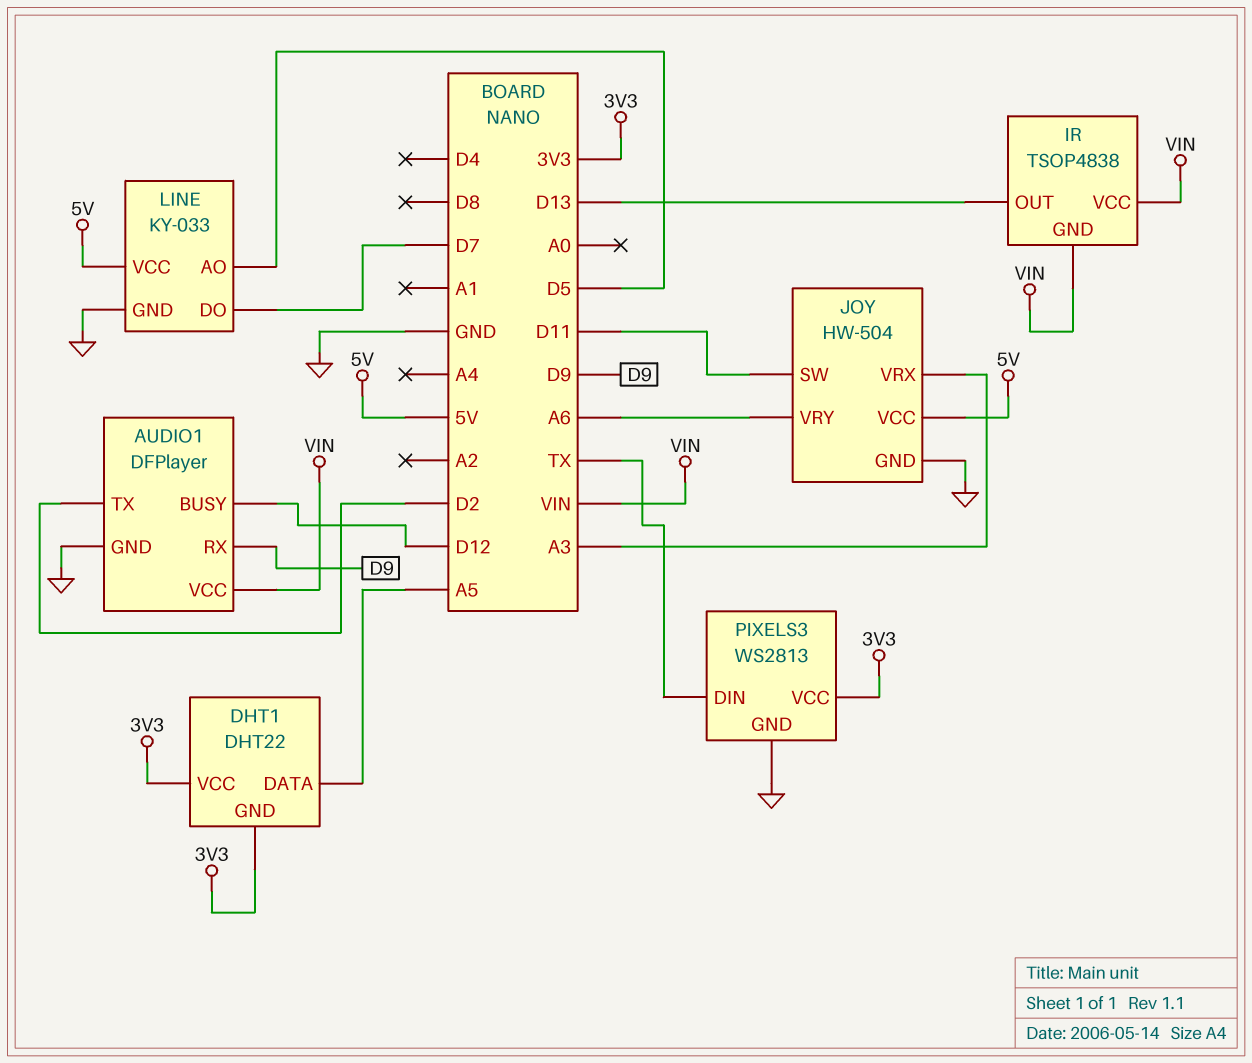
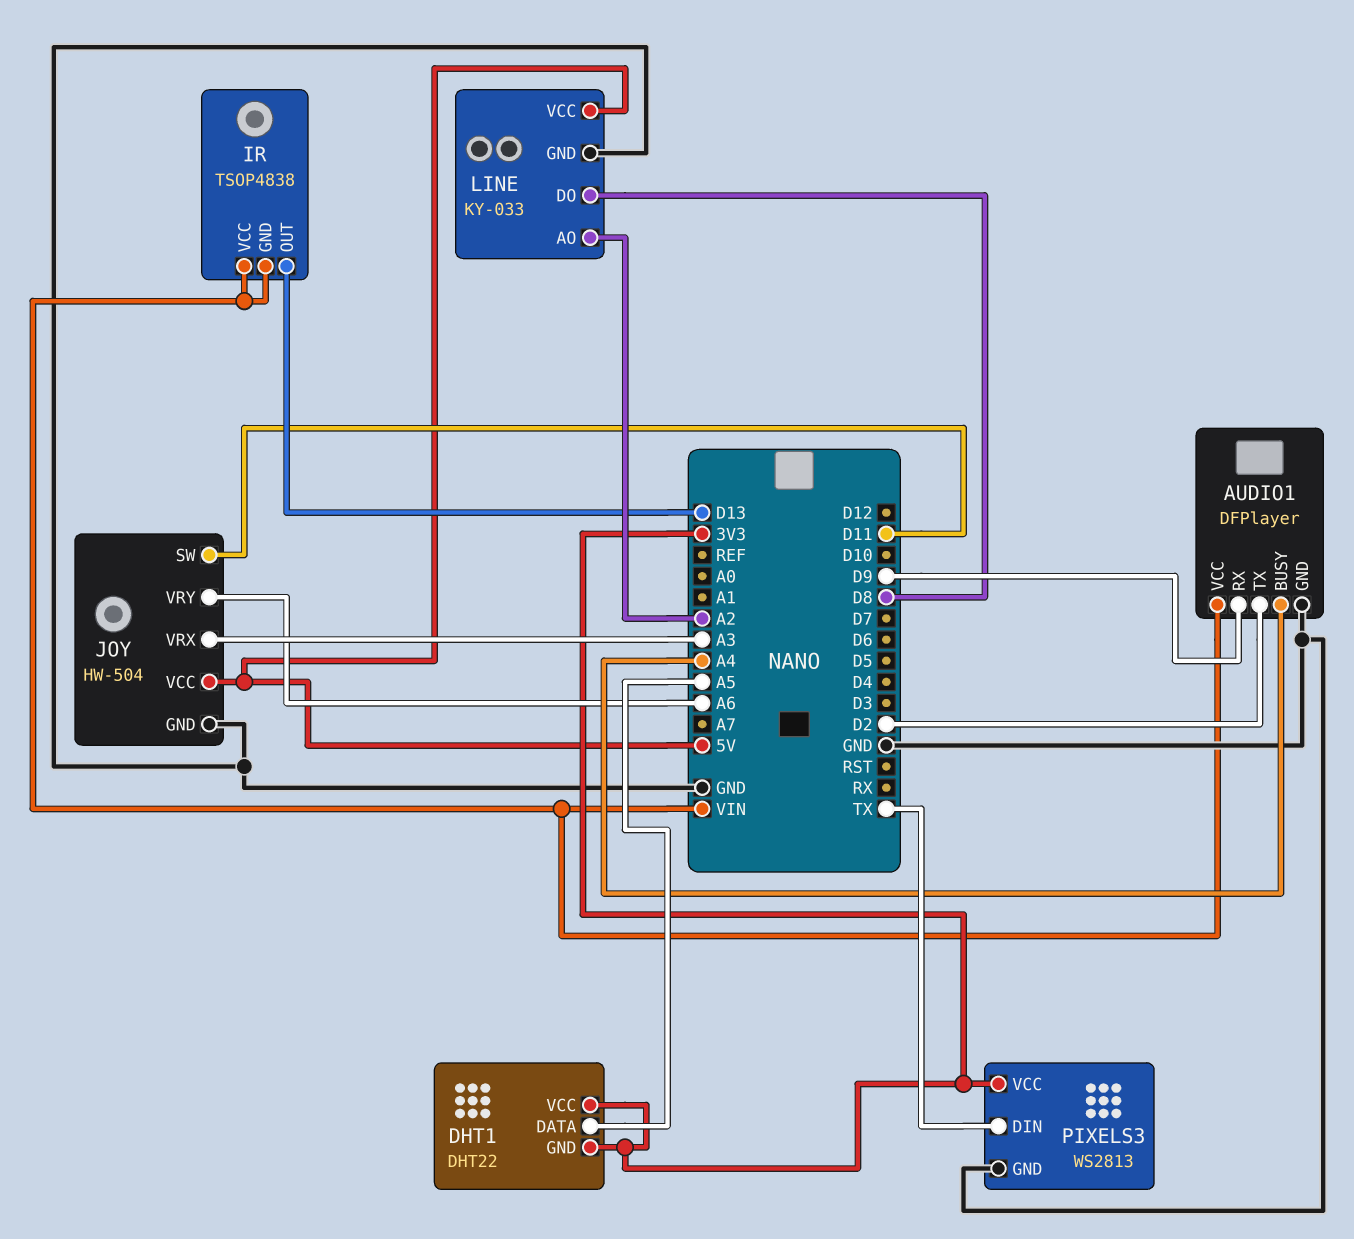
AUDIO1 pin BUSY: D12 -> A4
LINE pin AO: D5 -> A2
LINE pin DO: D7 -> D8

